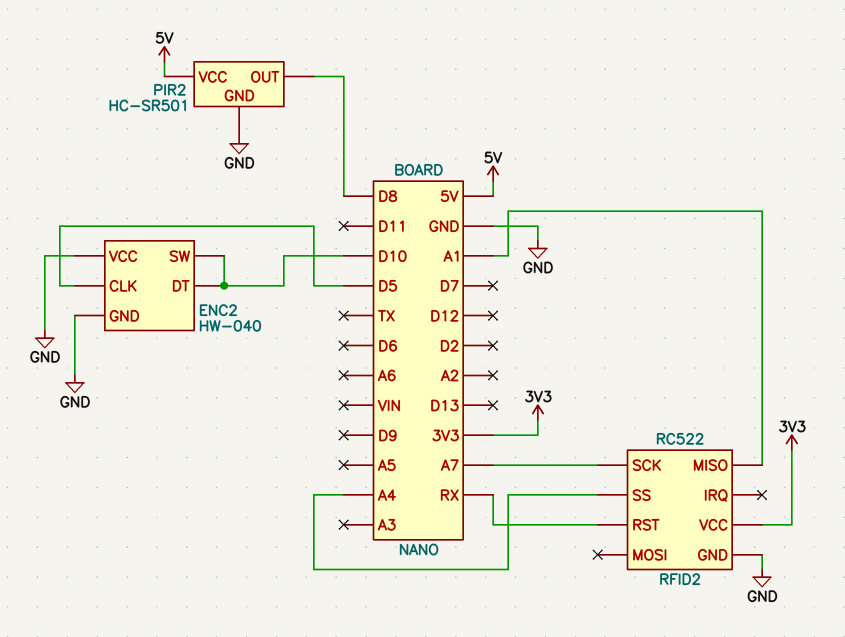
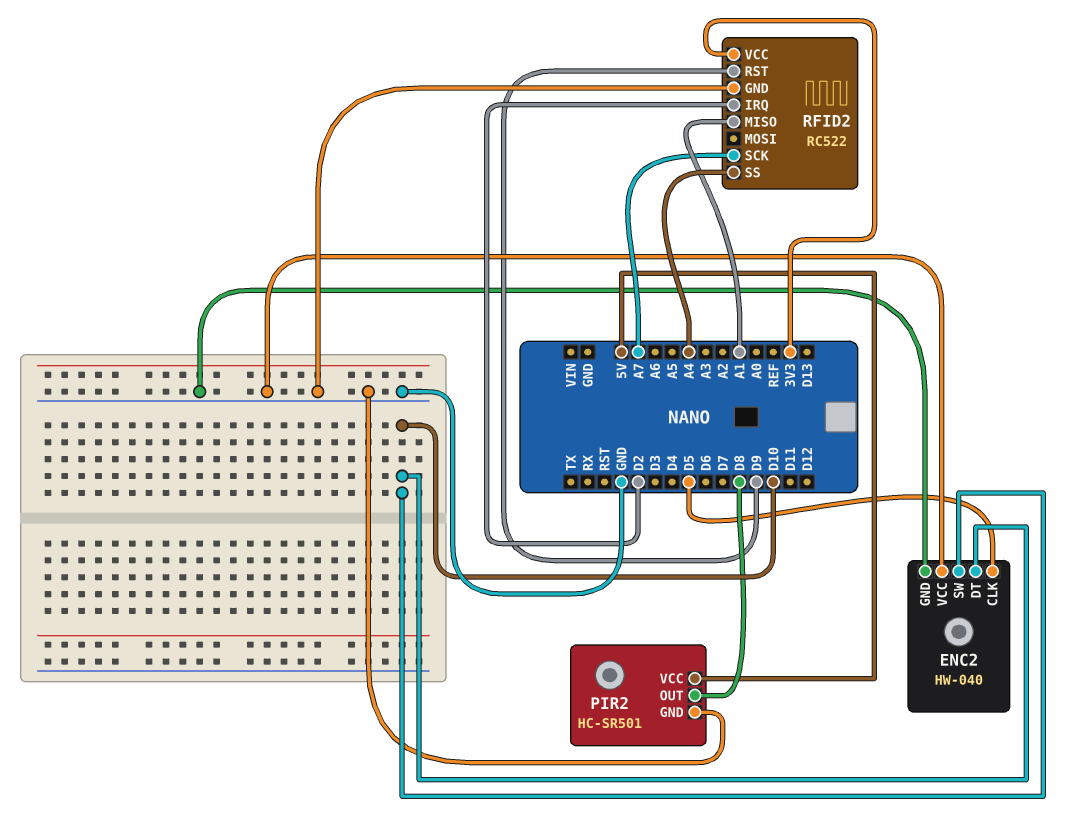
RFID2 pin IRQ: none -> D2
RFID2 pin RST: RX -> D9

